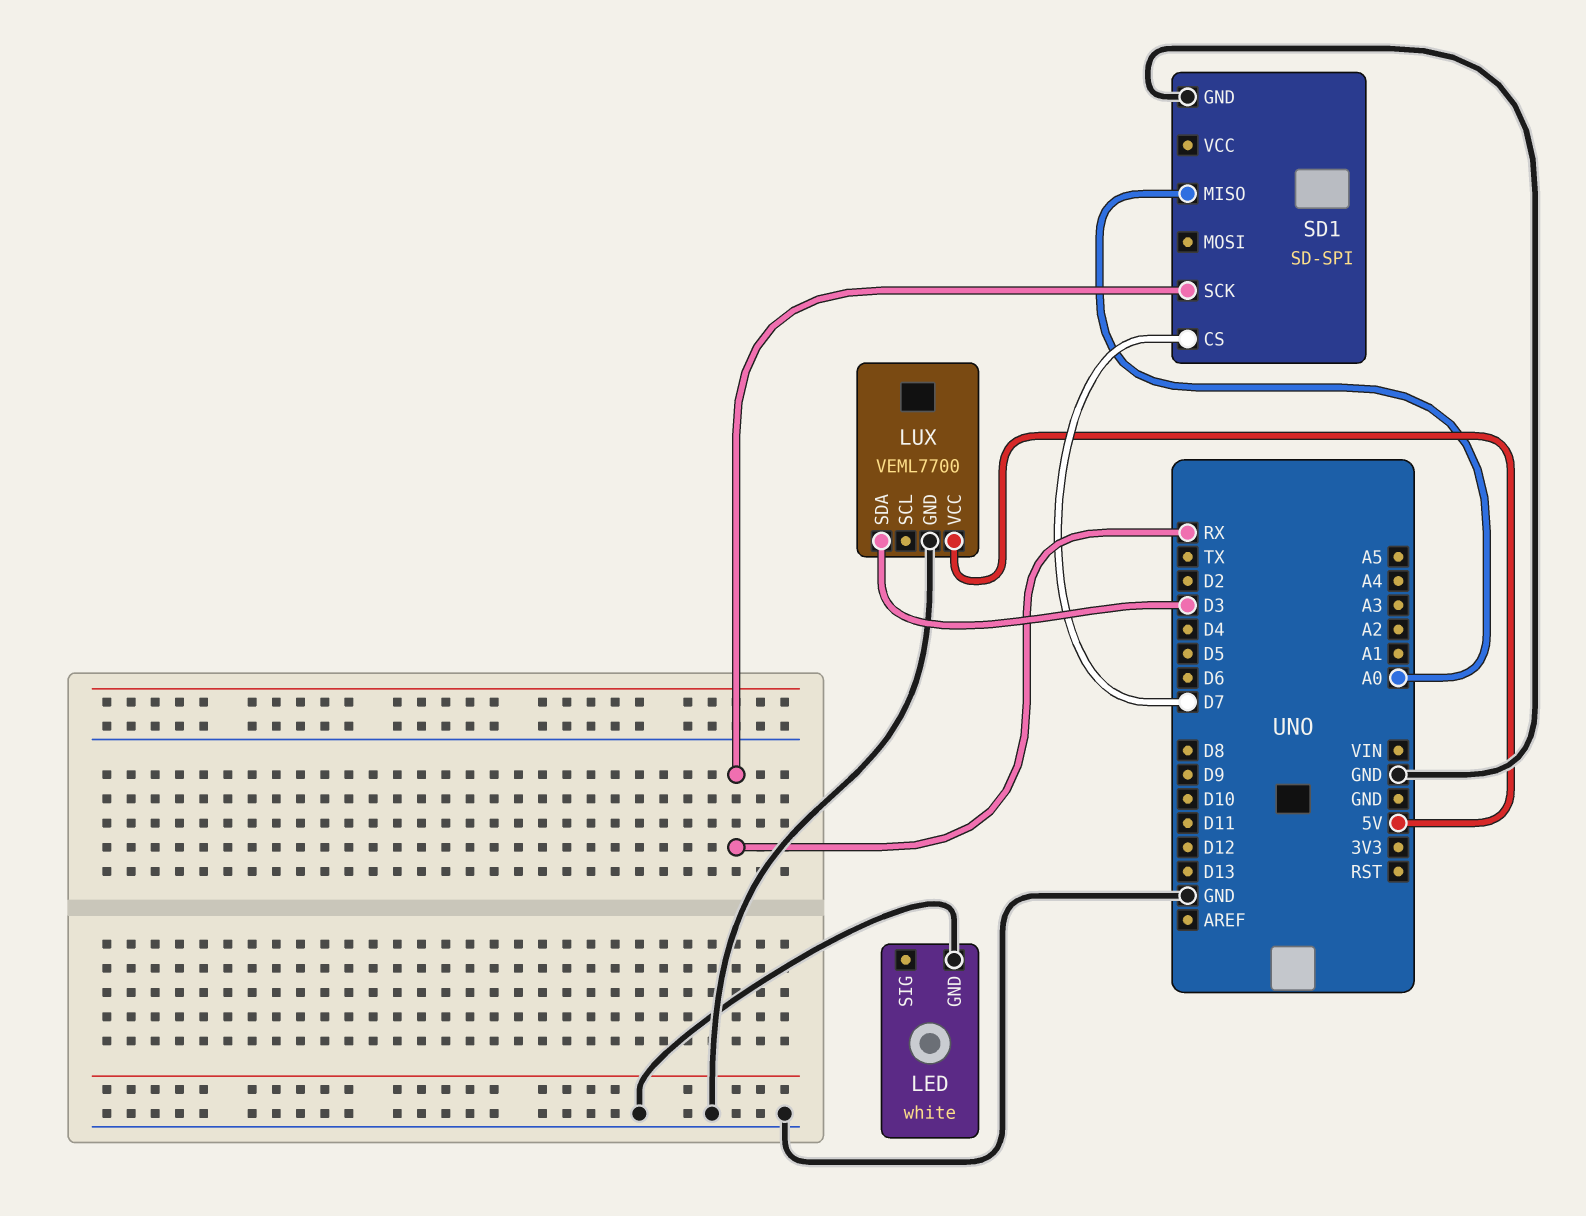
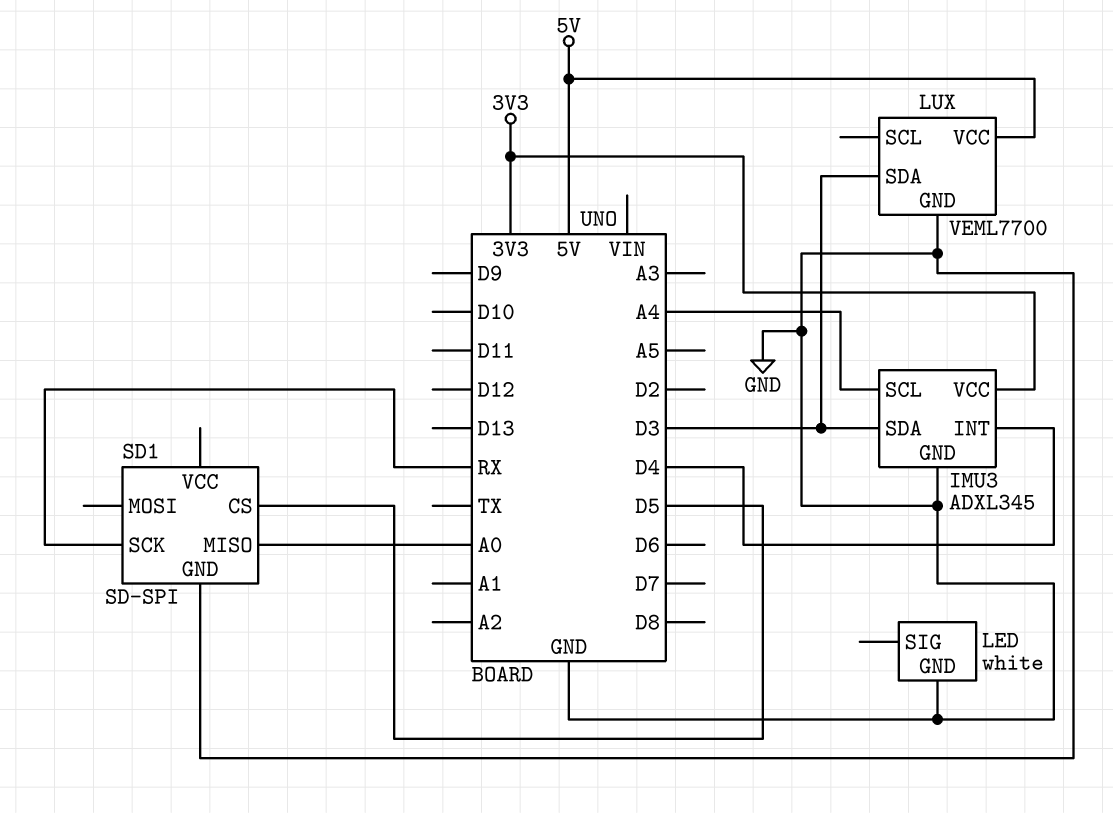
IMU3: none -> ADXL345
IMU3 pin GND: none -> GND
IMU3 pin INT: none -> D4
IMU3 pin SCL: none -> A4
IMU3 pin SDA: none -> D3
IMU3 pin VCC: none -> 3V3
SD1 pin CS: D7 -> D5

